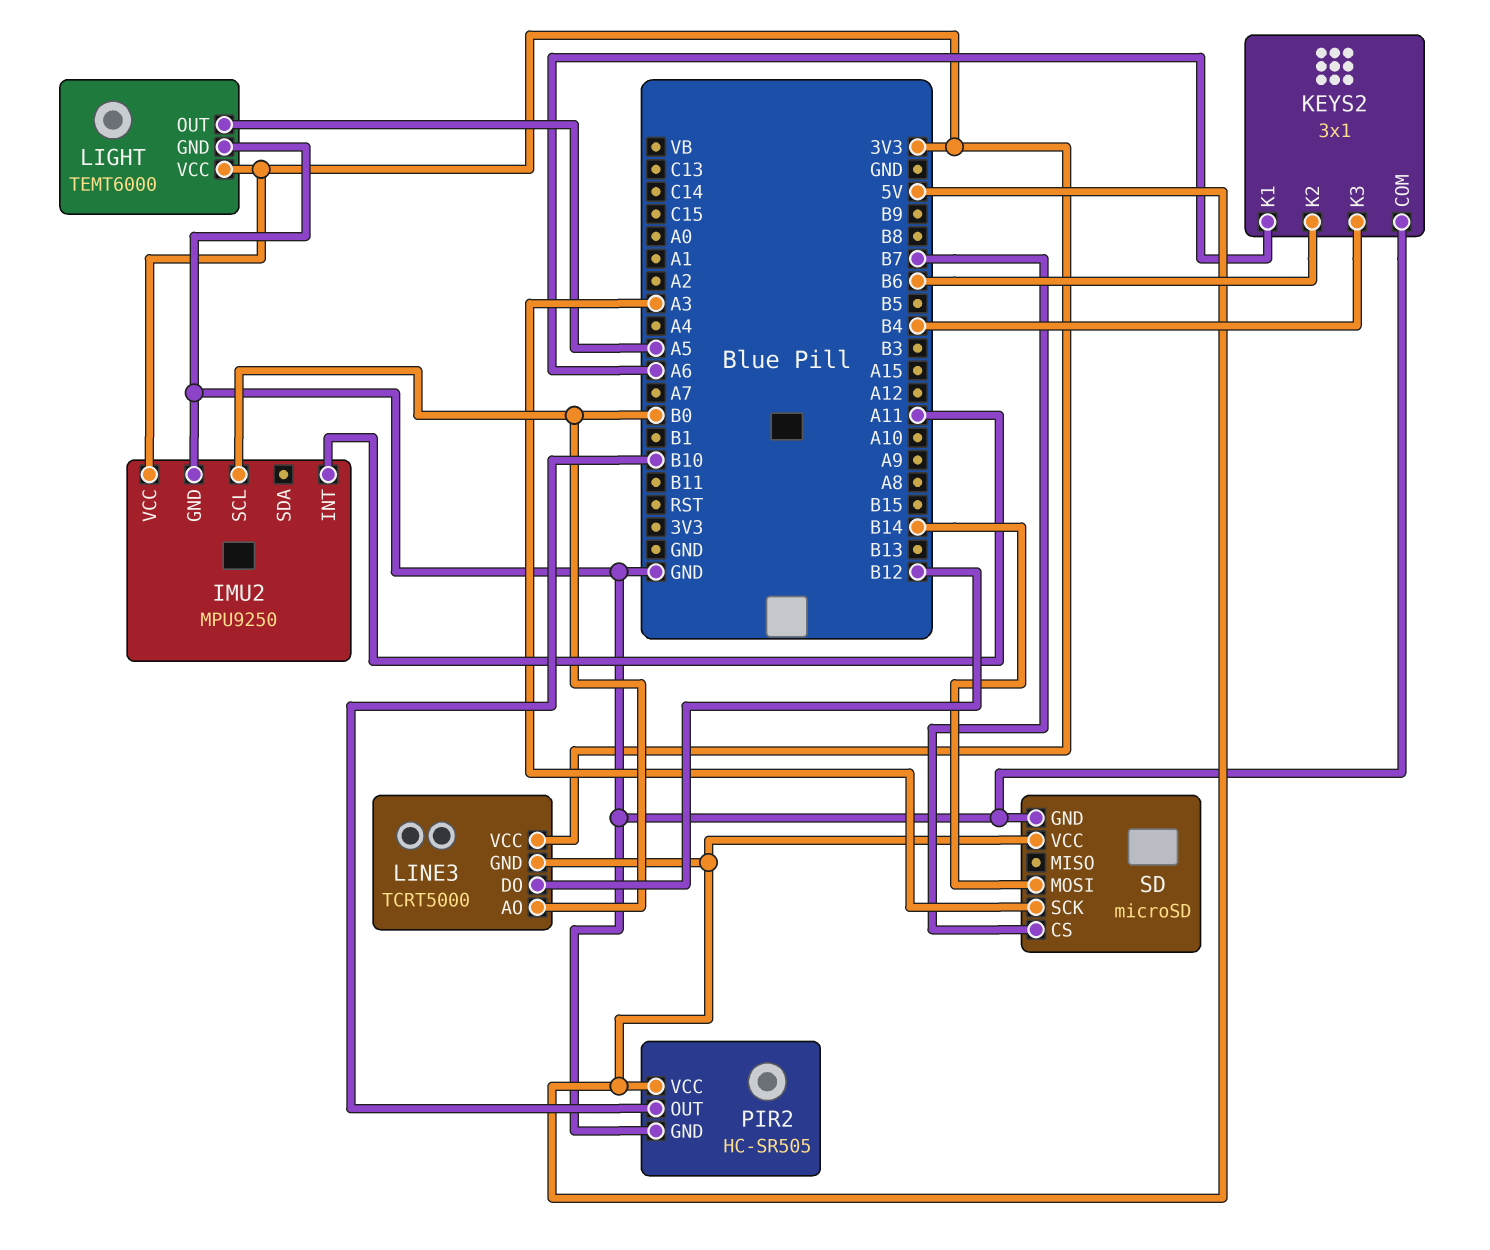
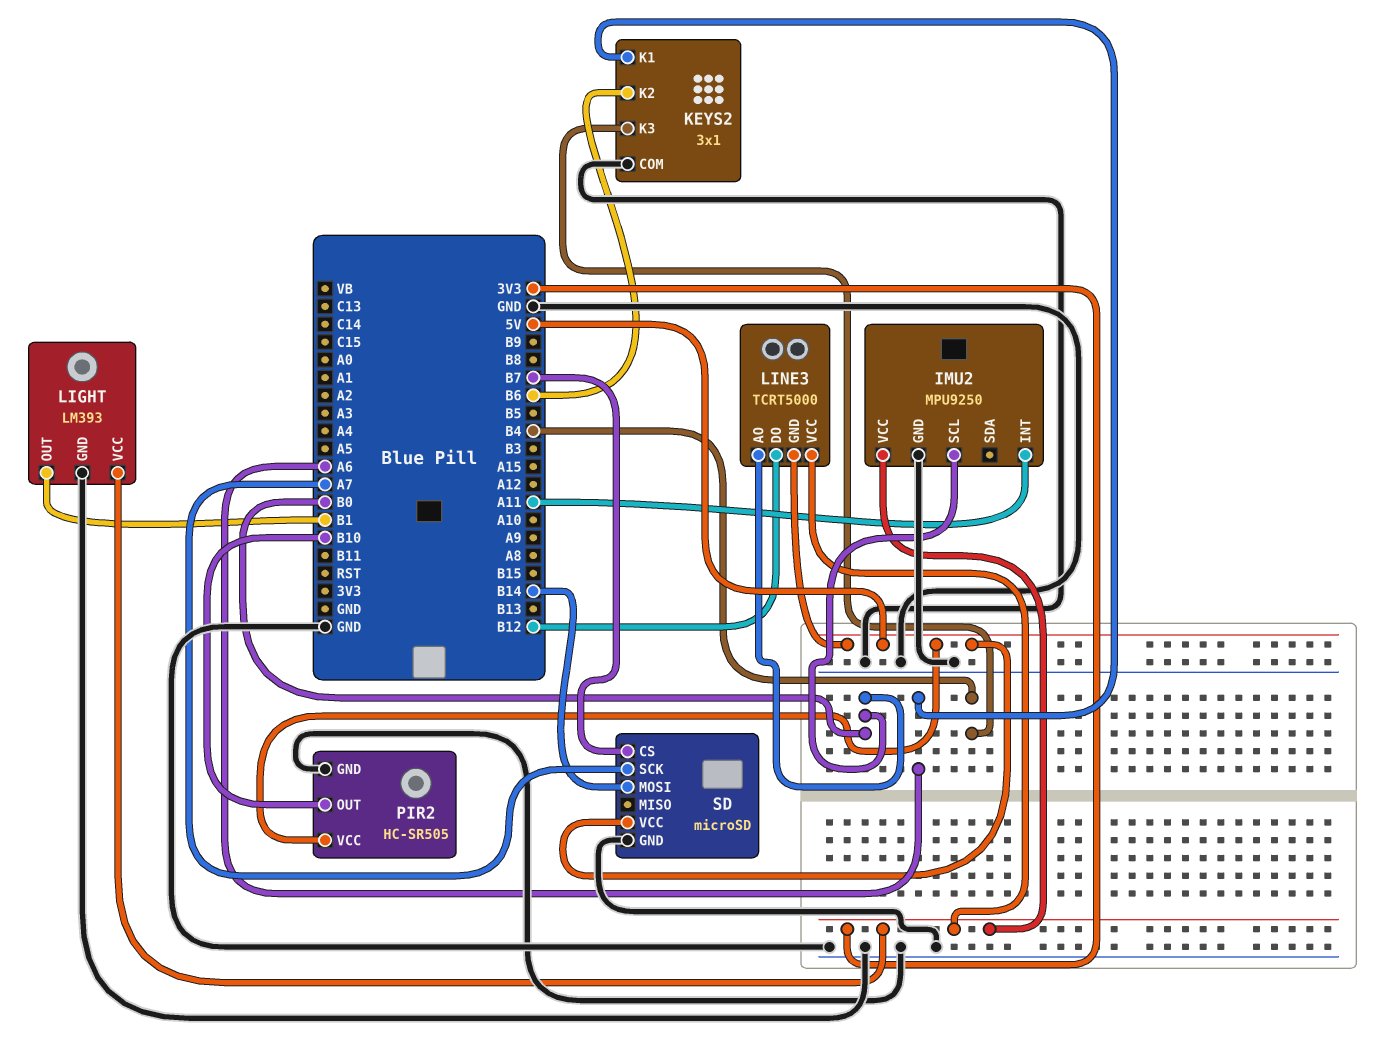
LIGHT: TEMT6000 -> LM393
LIGHT pin OUT: A5 -> B1
SD pin SCK: A3 -> A7

